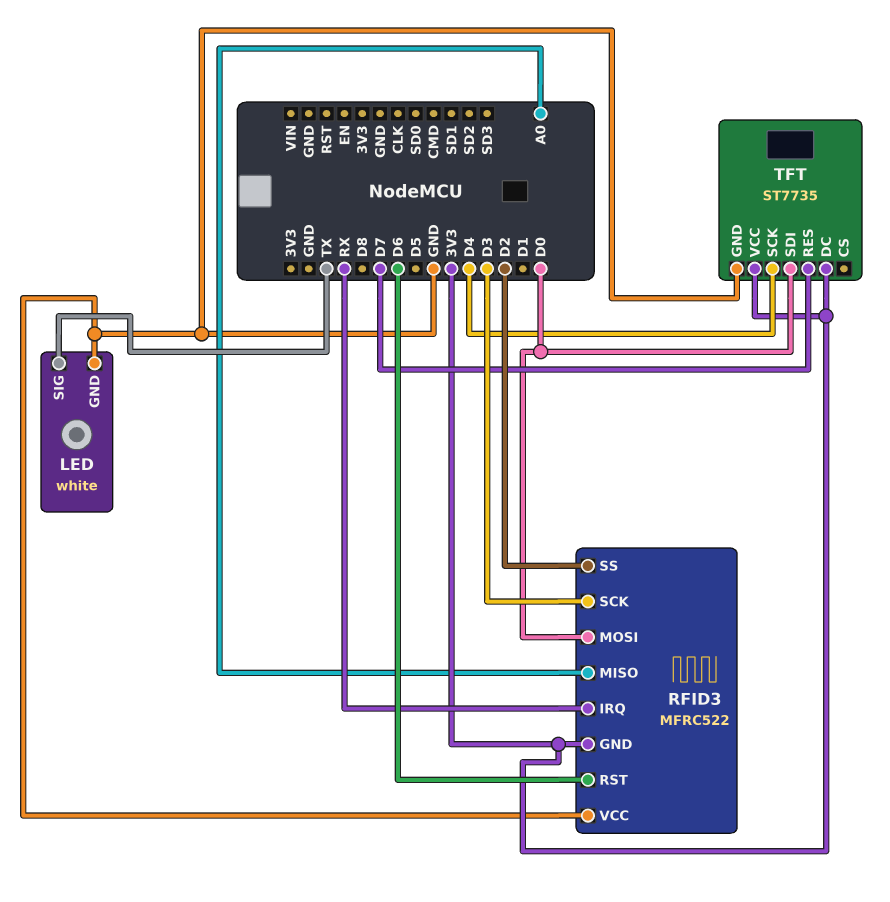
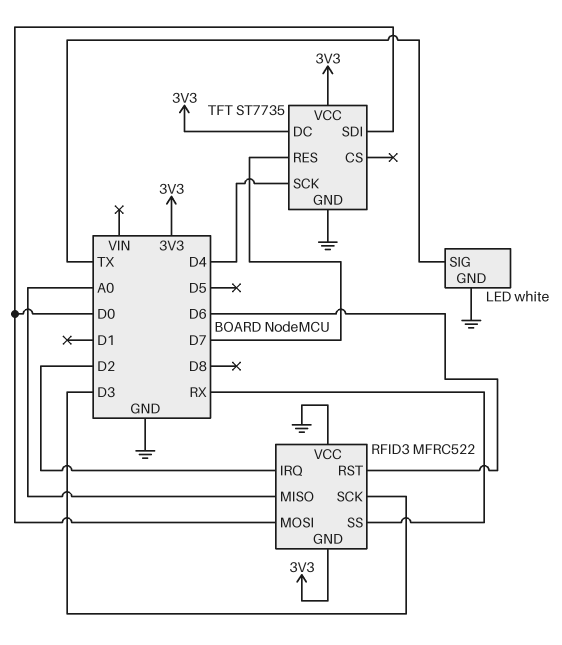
RFID3 pin IRQ: RX -> D2
RFID3 pin SS: D2 -> RX

